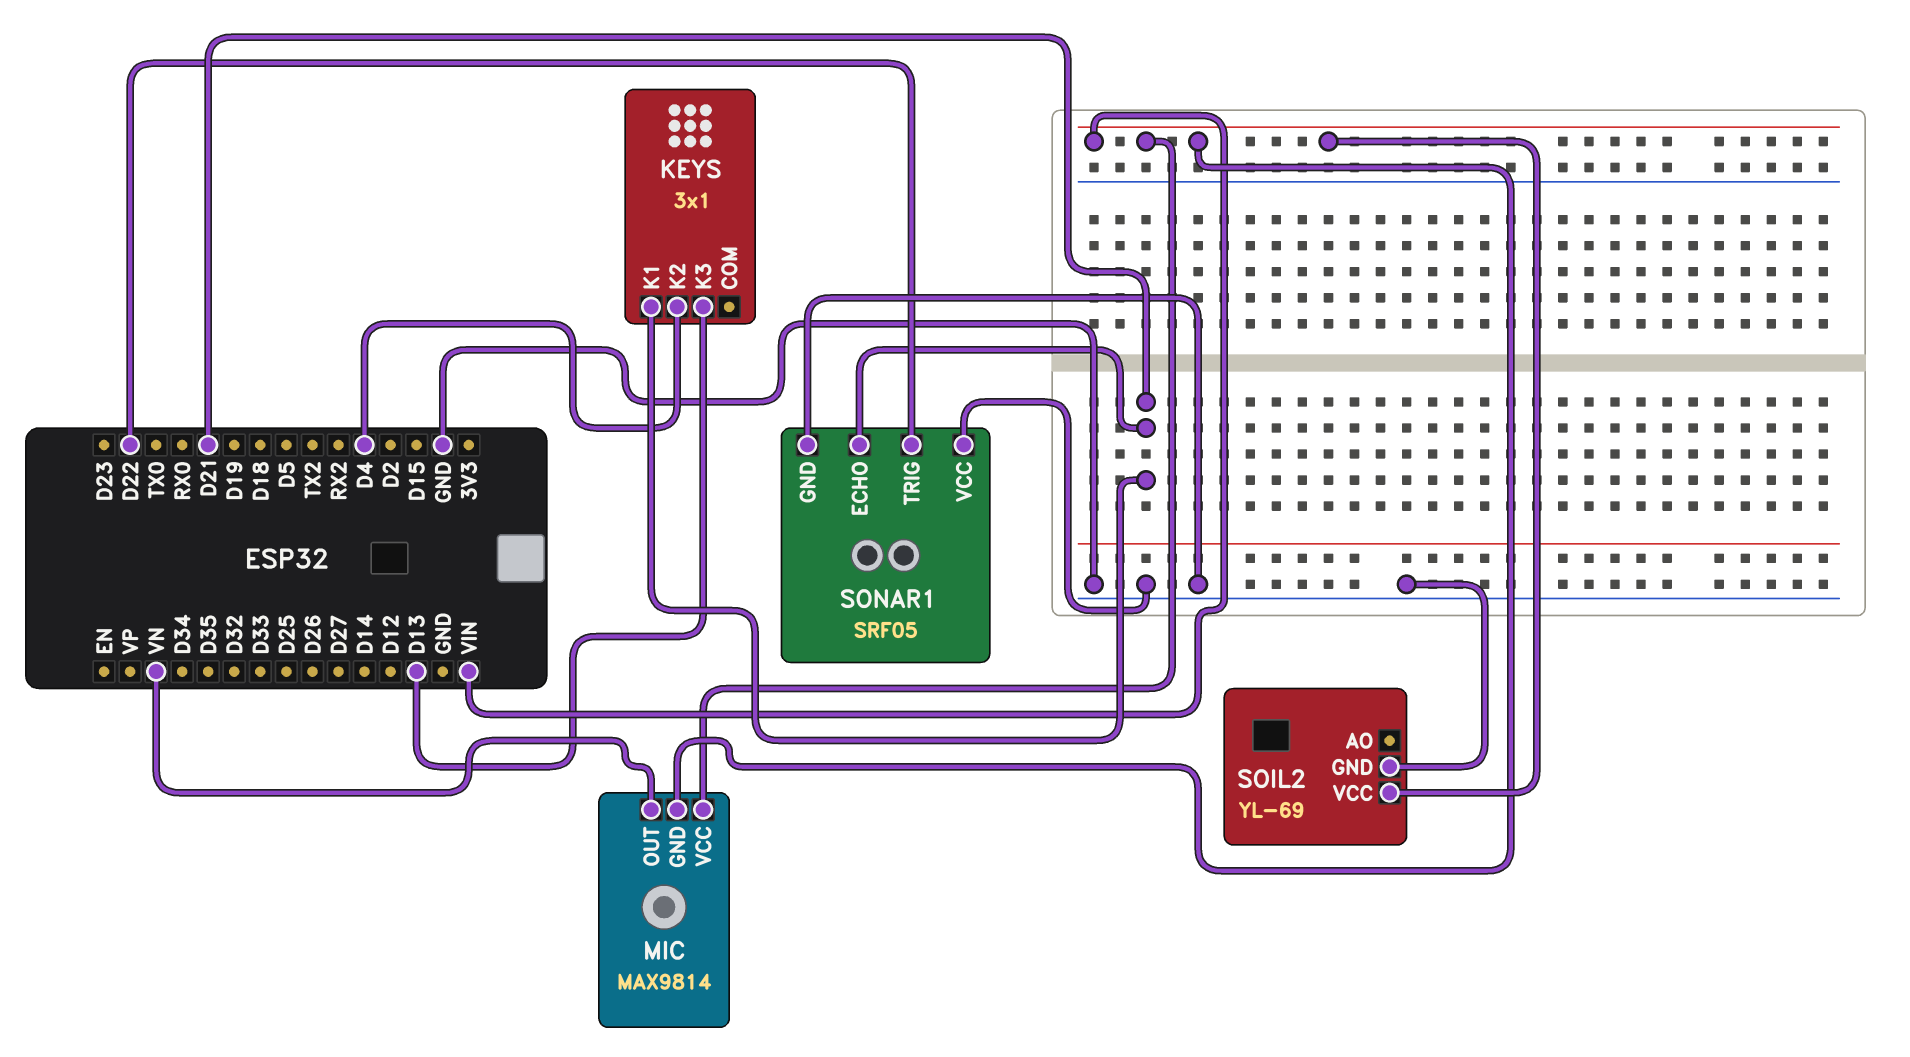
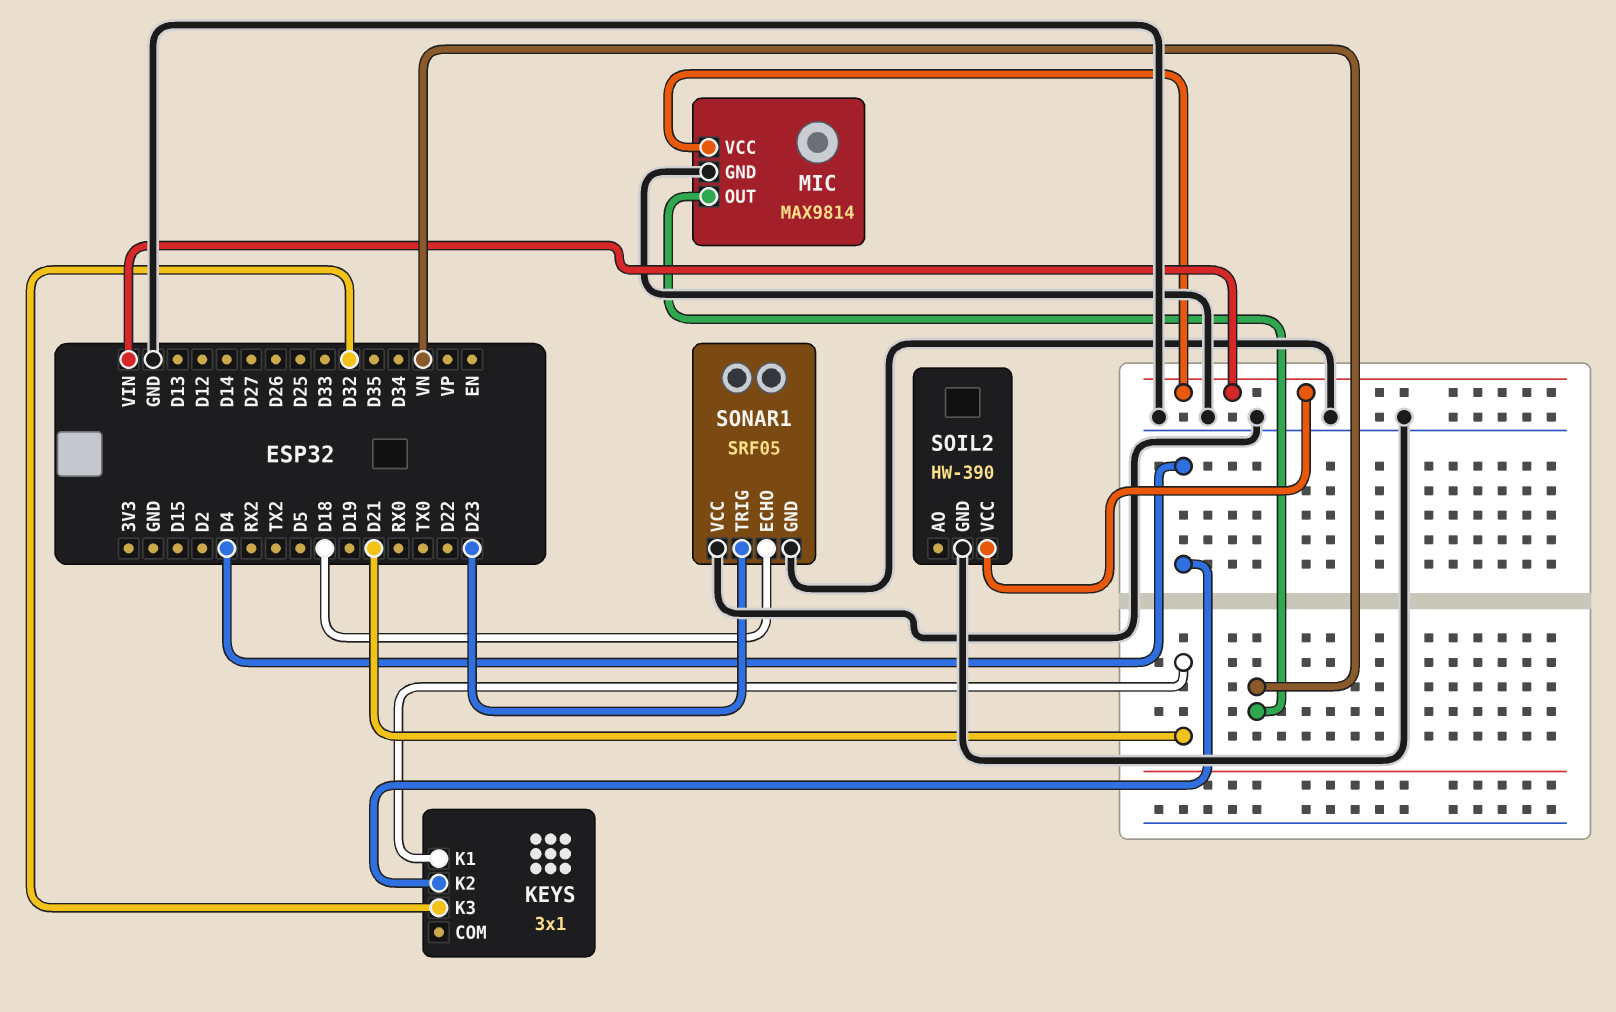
KEYS pin K3: D13 -> D32
MIC pin GND: VIN -> GND
SOIL2: YL-69 -> HW-390
SONAR1 pin ECHO: D21 -> D18
SONAR1 pin TRIG: D22 -> D23

